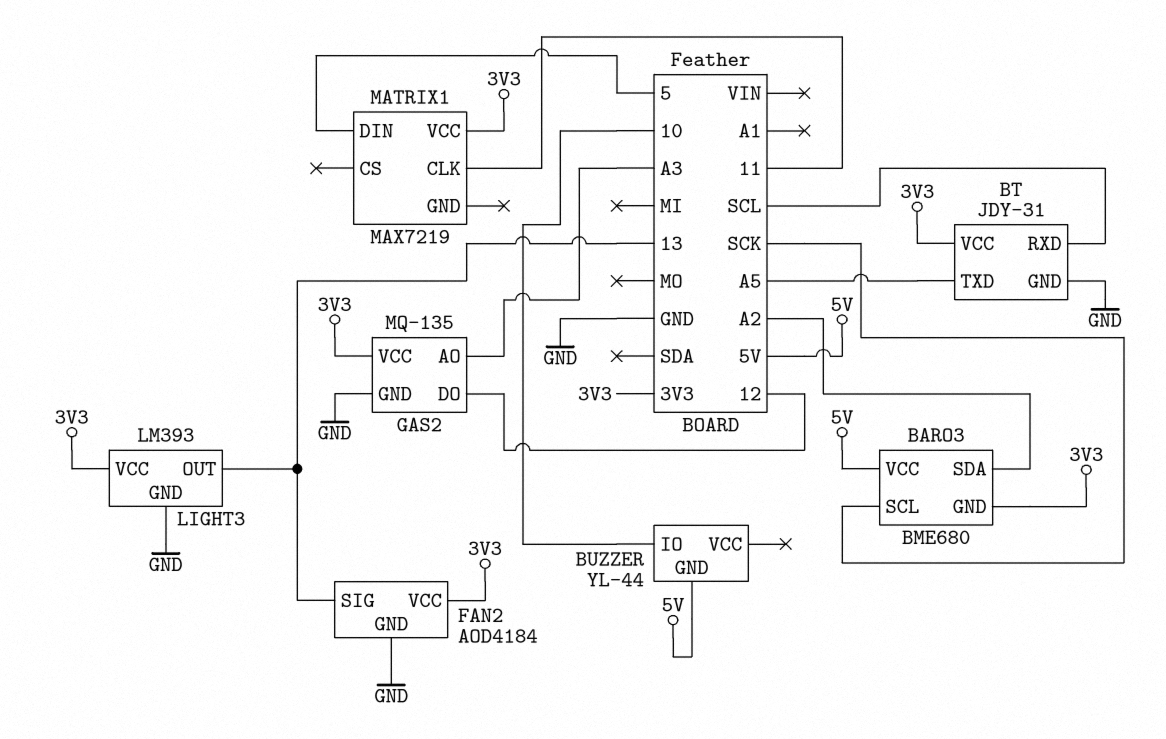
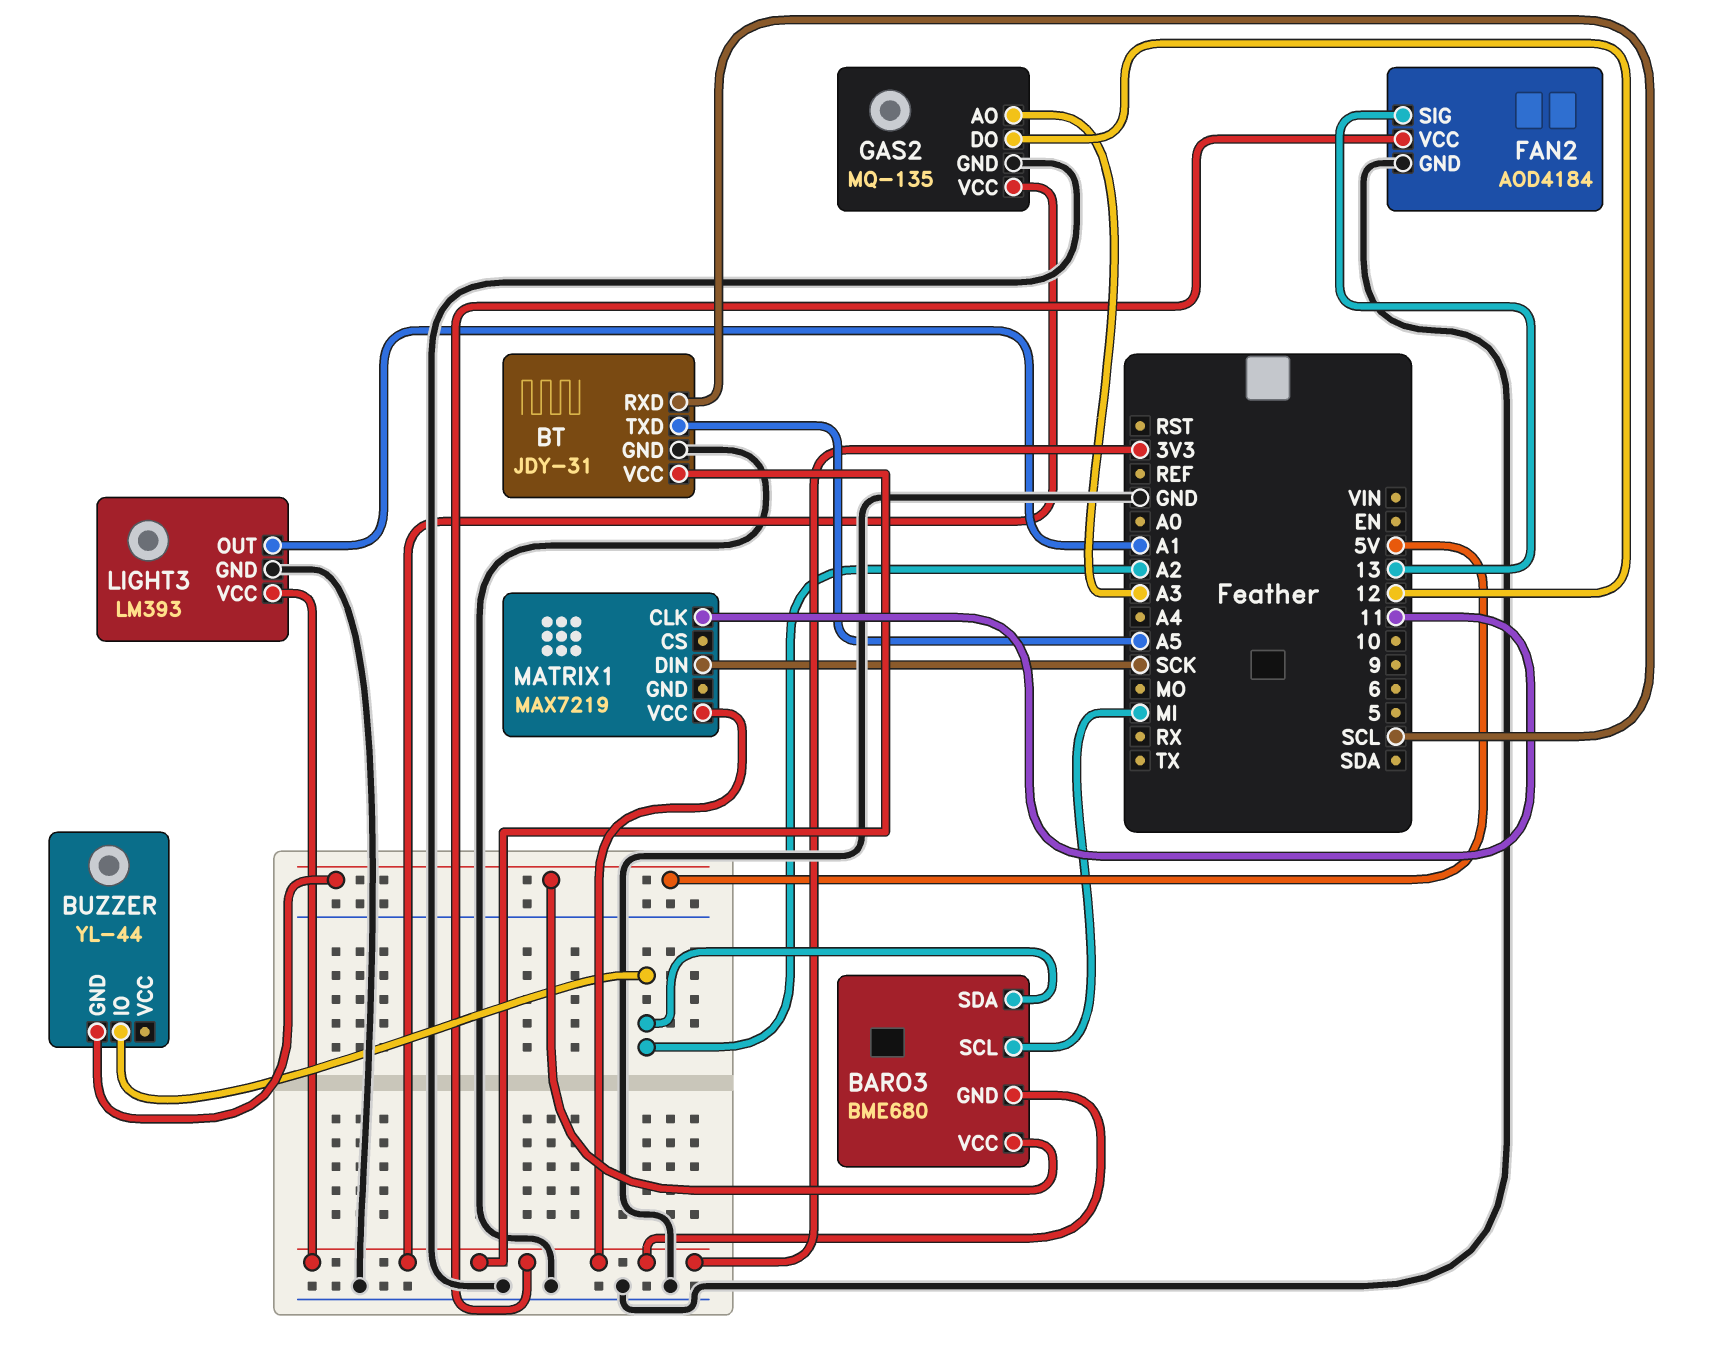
BARO3 pin SCL: SCK -> MI
BUZZER pin IO: 10 -> A2
LIGHT3 pin OUT: 13 -> A1
MATRIX1 pin DIN: 5 -> SCK

